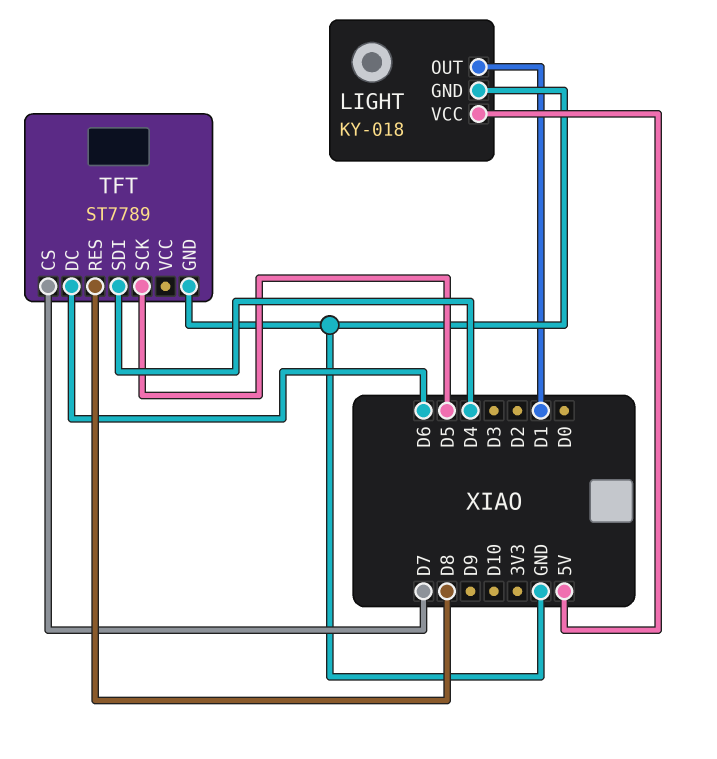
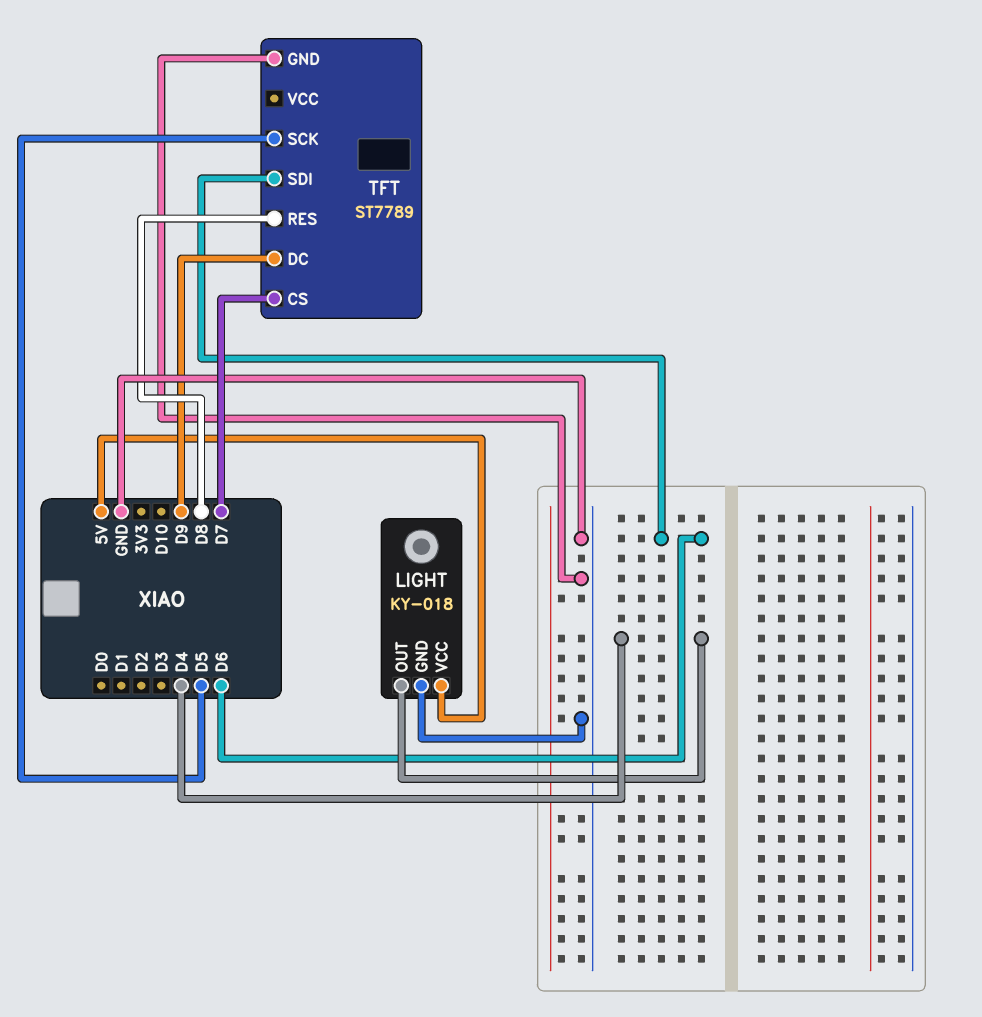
LIGHT pin OUT: D1 -> D4
TFT pin DC: D6 -> D9
TFT pin SDI: D4 -> D6

